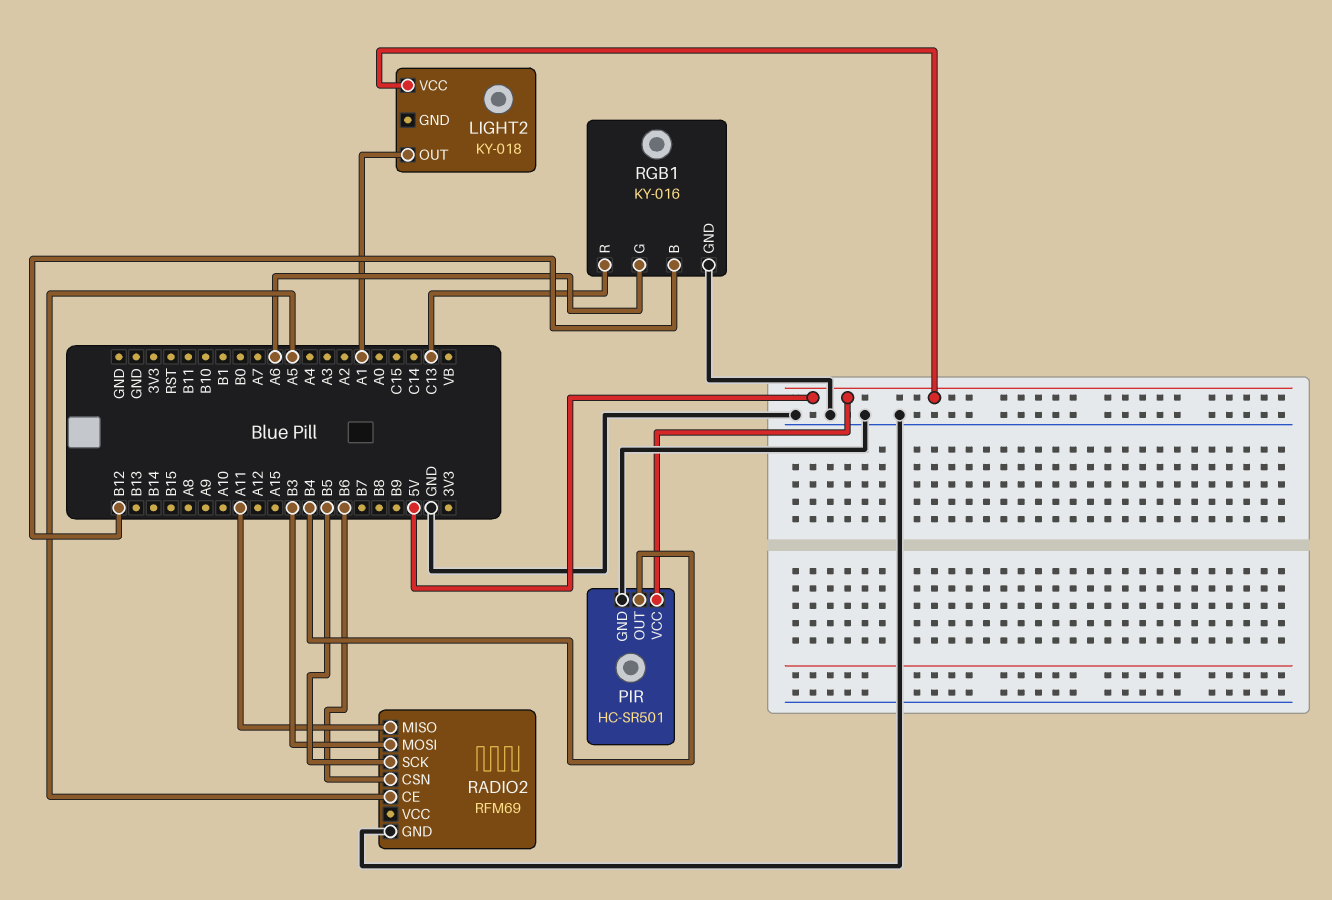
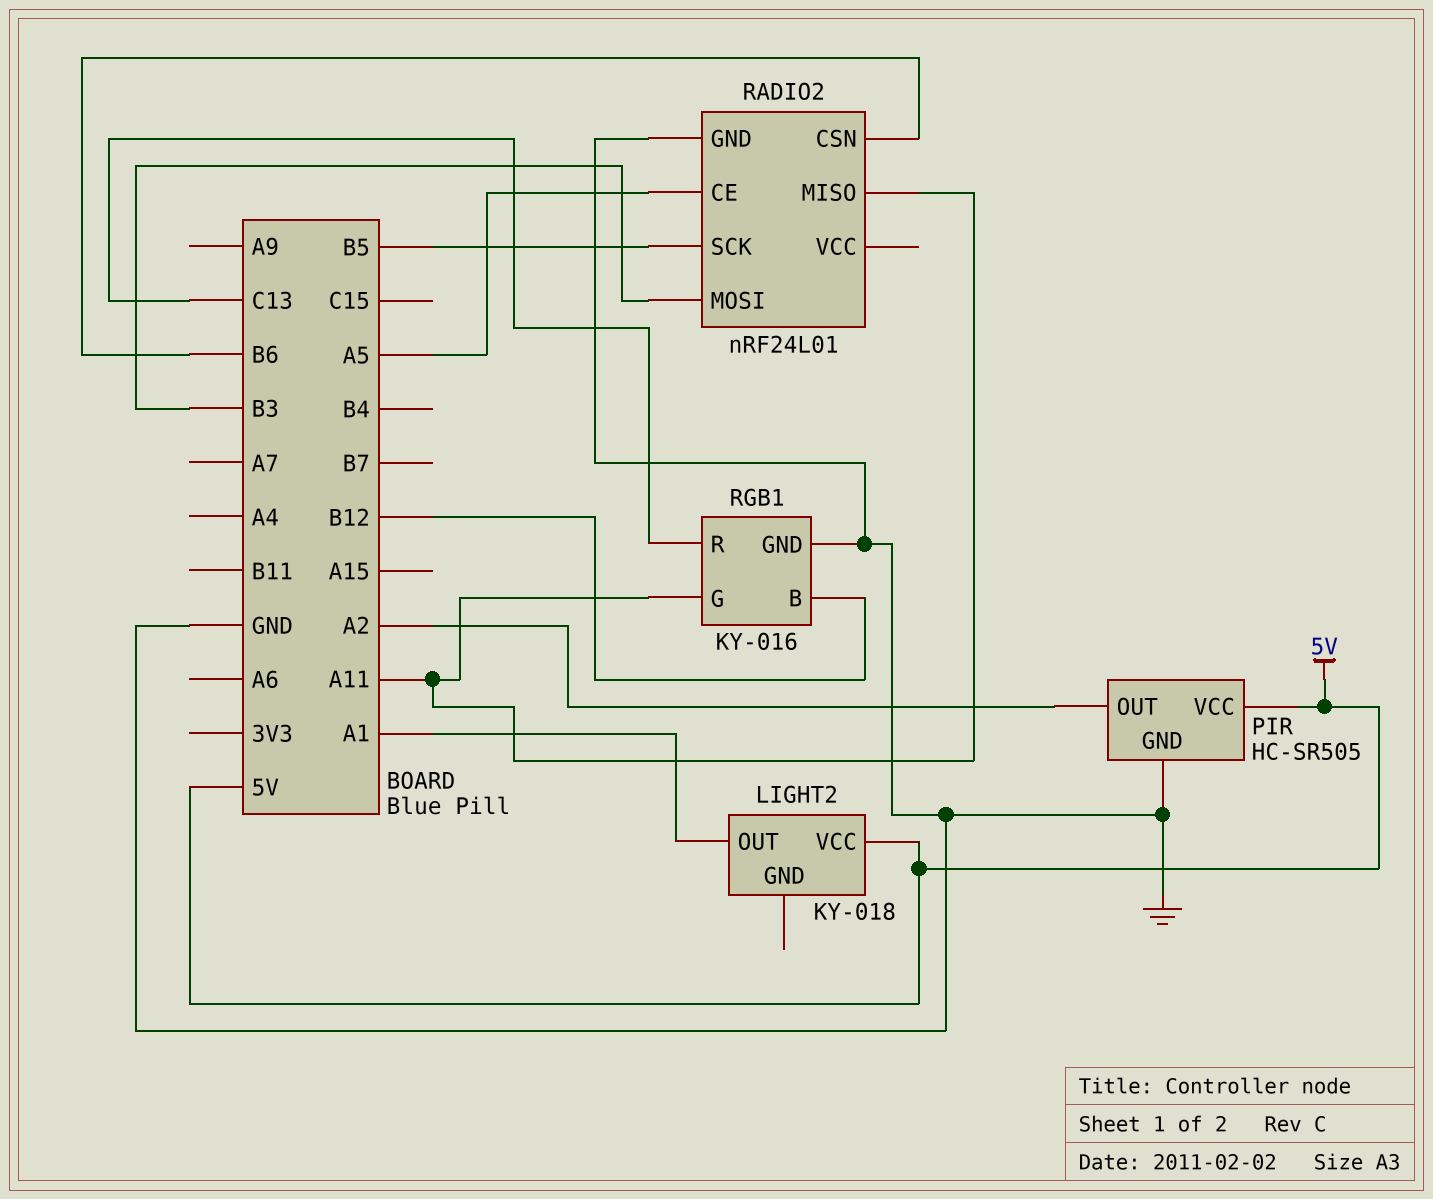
PIR: HC-SR501 -> HC-SR505
PIR pin OUT: B4 -> A2
RADIO2: RFM69 -> nRF24L01
RGB1 pin G: A6 -> A11

